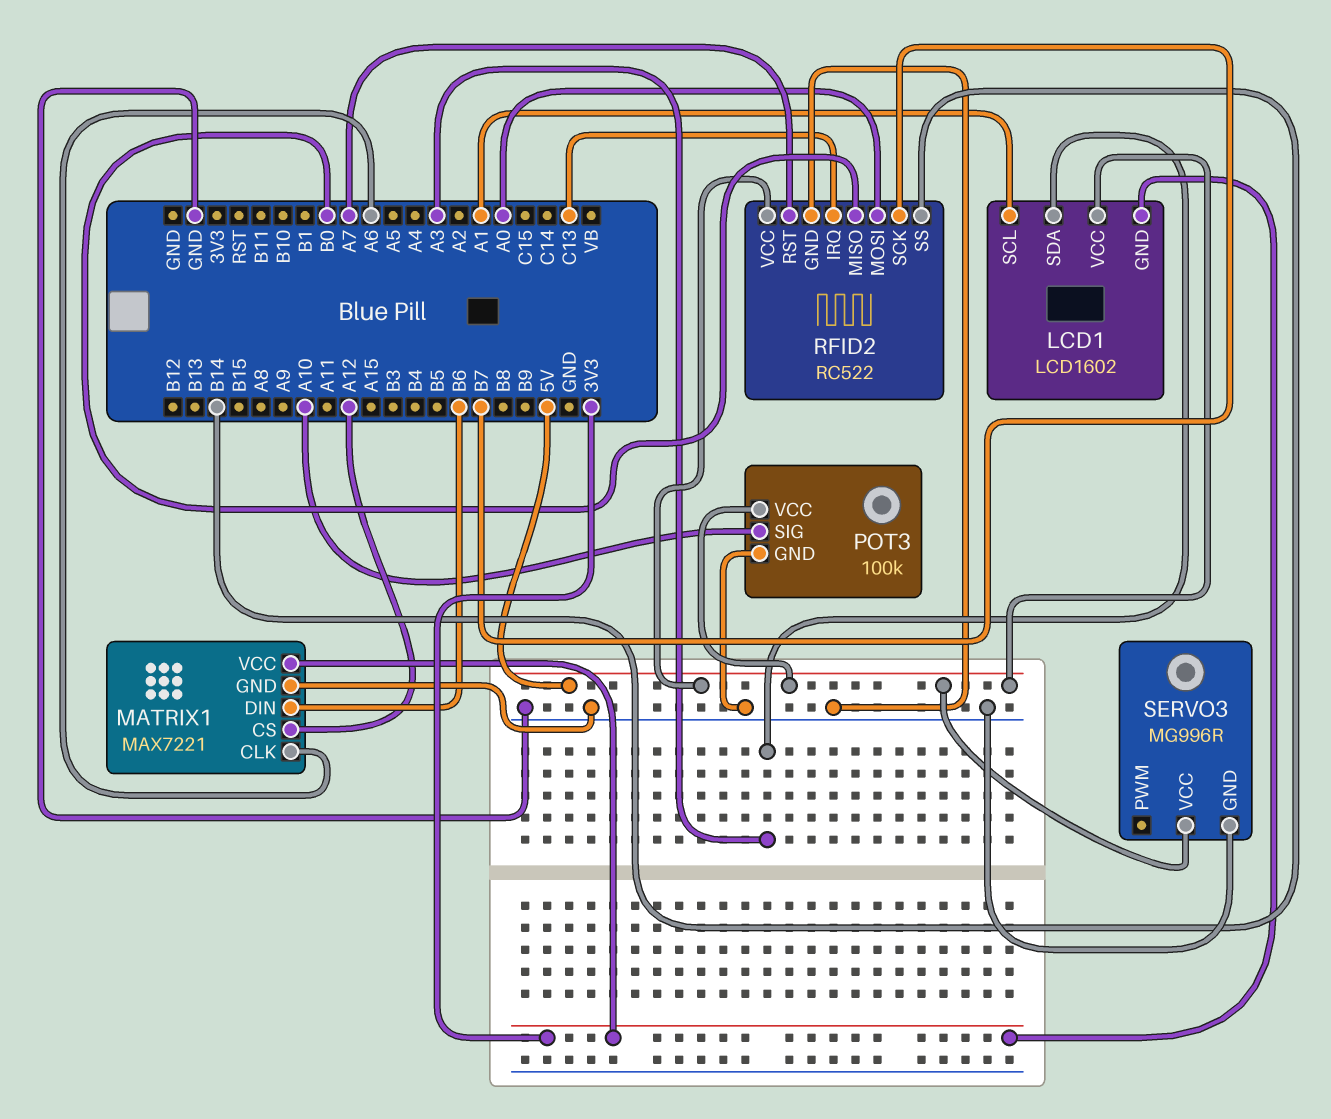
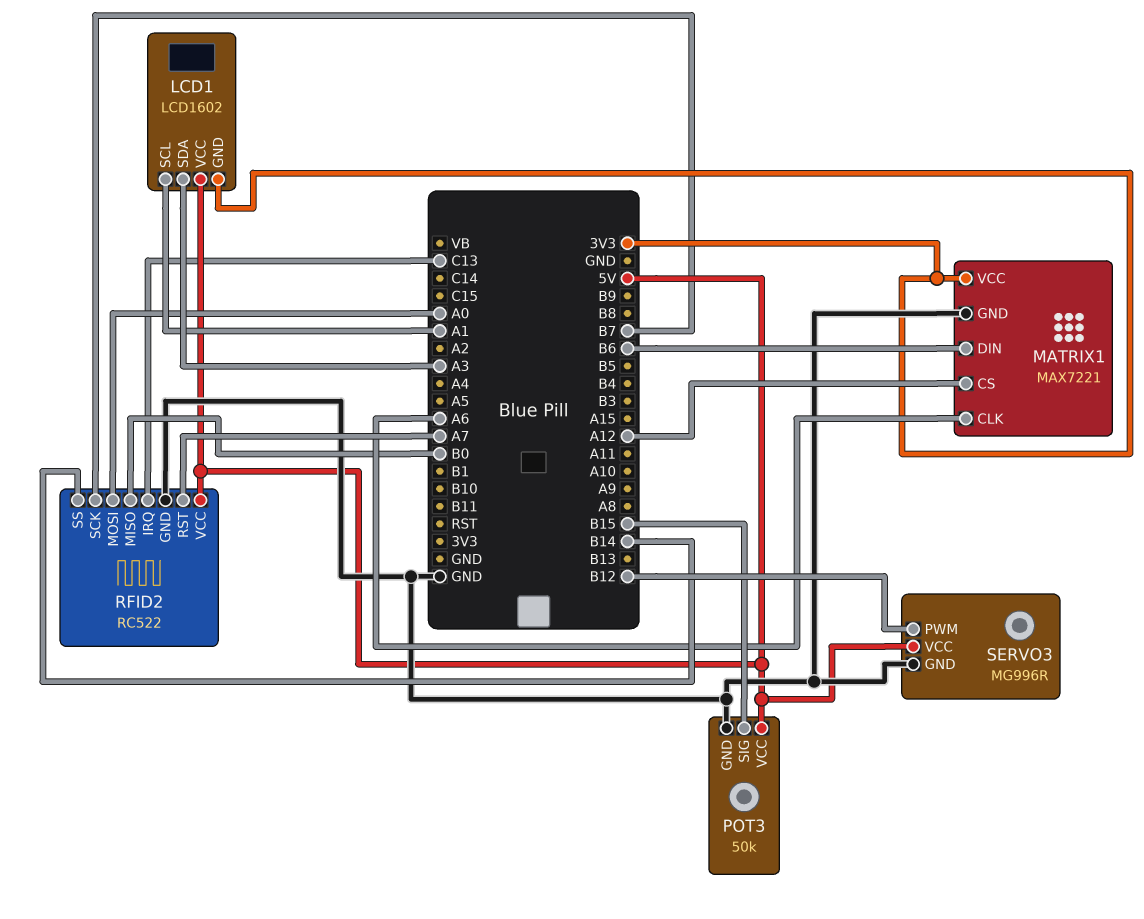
POT3: 100k -> 50k
POT3 pin SIG: A10 -> B15
SERVO3 pin PWM: none -> B12

